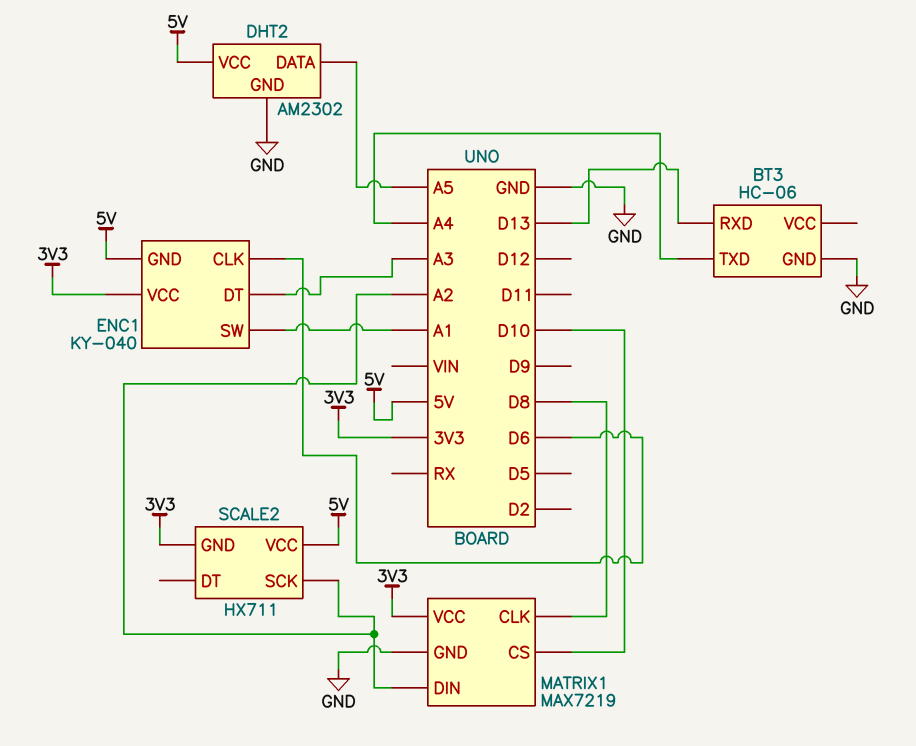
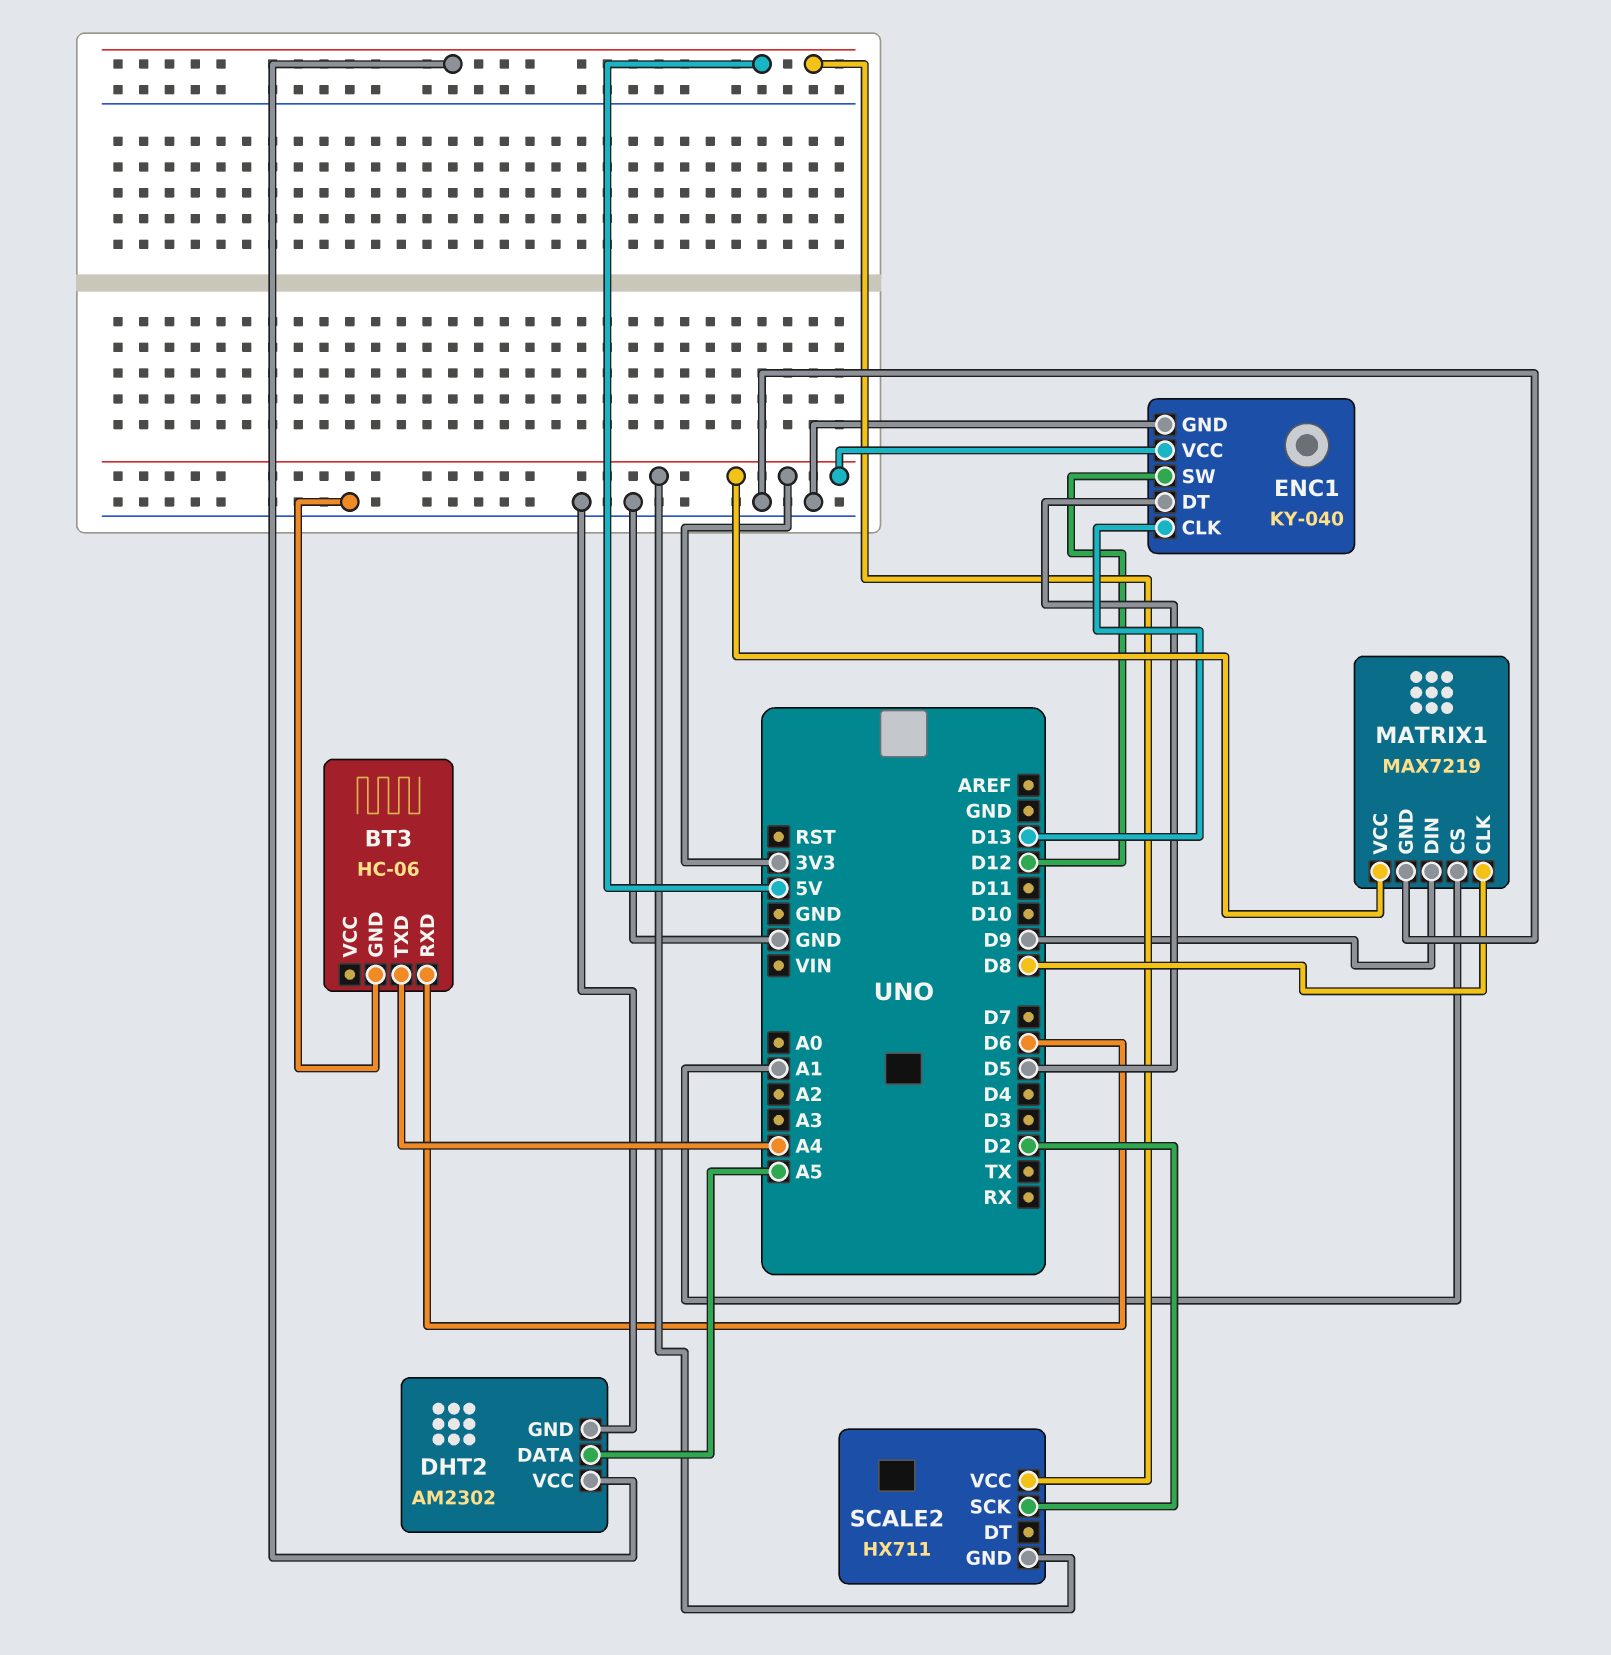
BT3 pin RXD: D13 -> D6
ENC1 pin CLK: D6 -> D13
ENC1 pin DT: A3 -> D5
ENC1 pin GND: 5V -> GND
ENC1 pin SW: A1 -> D12
MATRIX1 pin CS: D10 -> A1
MATRIX1 pin DIN: A2 -> D9
SCALE2 pin SCK: A2 -> D2

